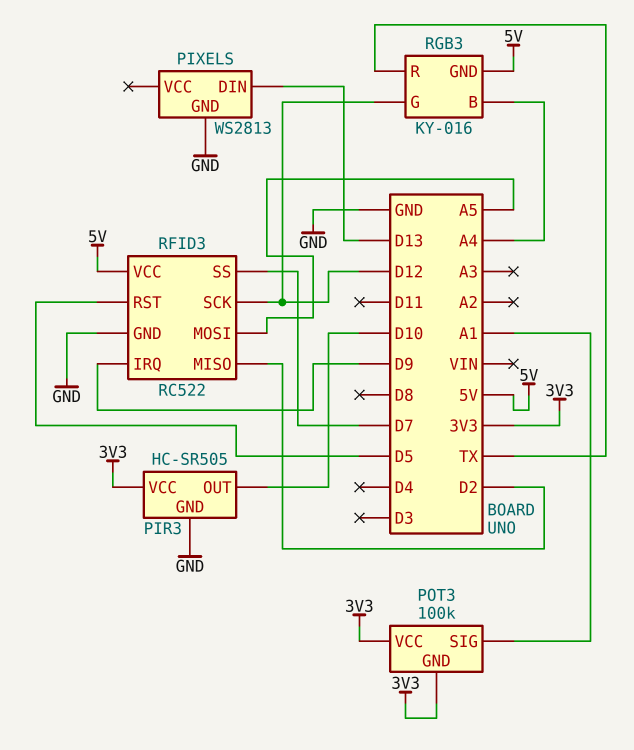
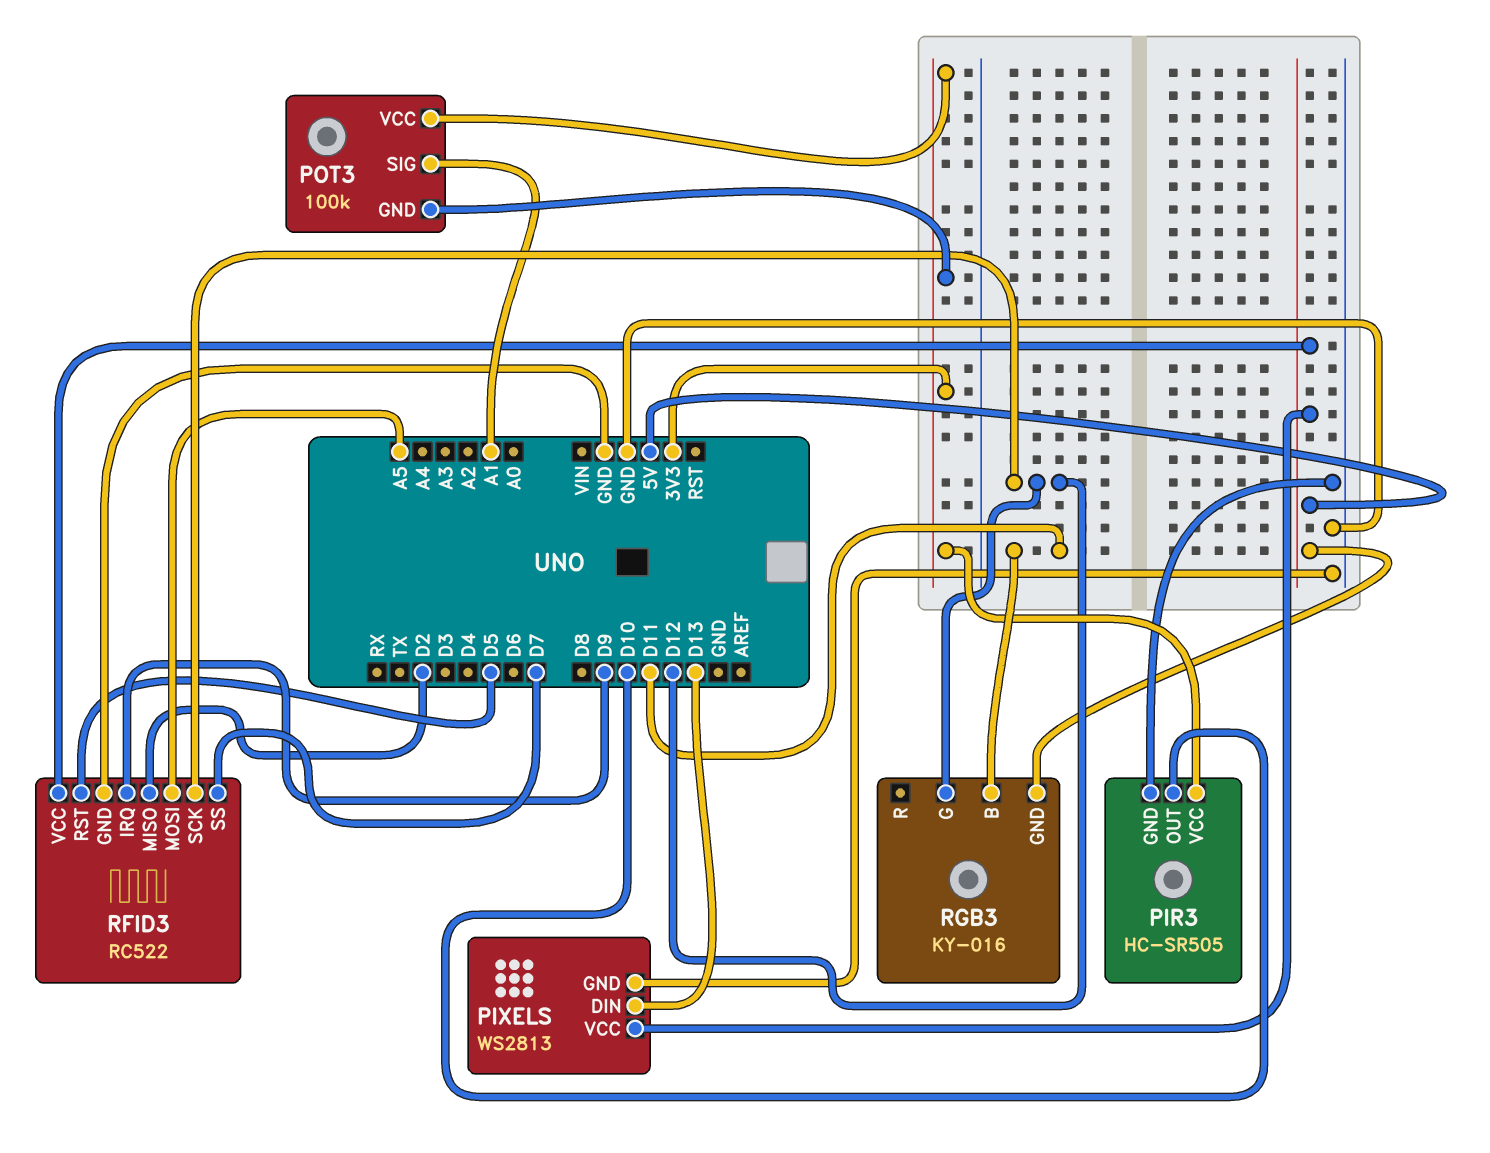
PIXELS pin VCC: none -> 5V
RGB3 pin B: A4 -> D11
RGB3 pin R: TX -> none

